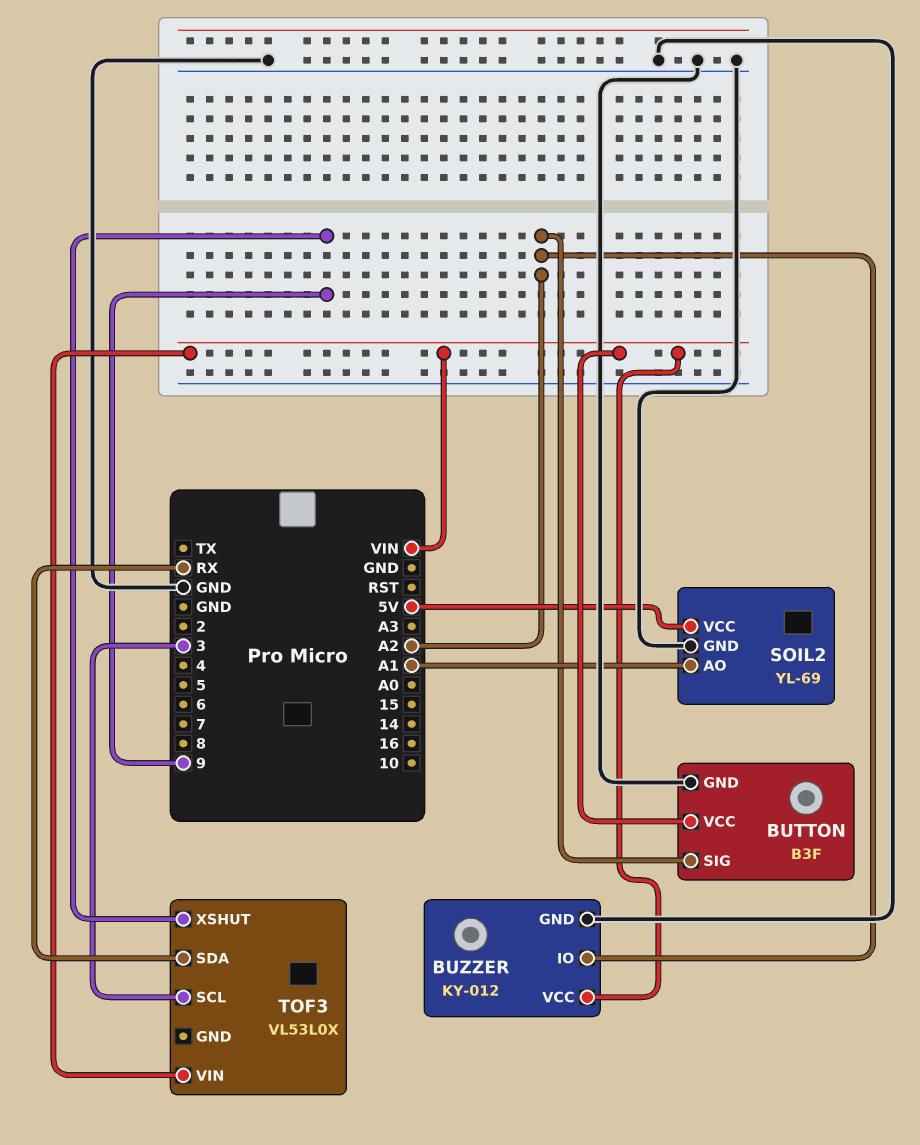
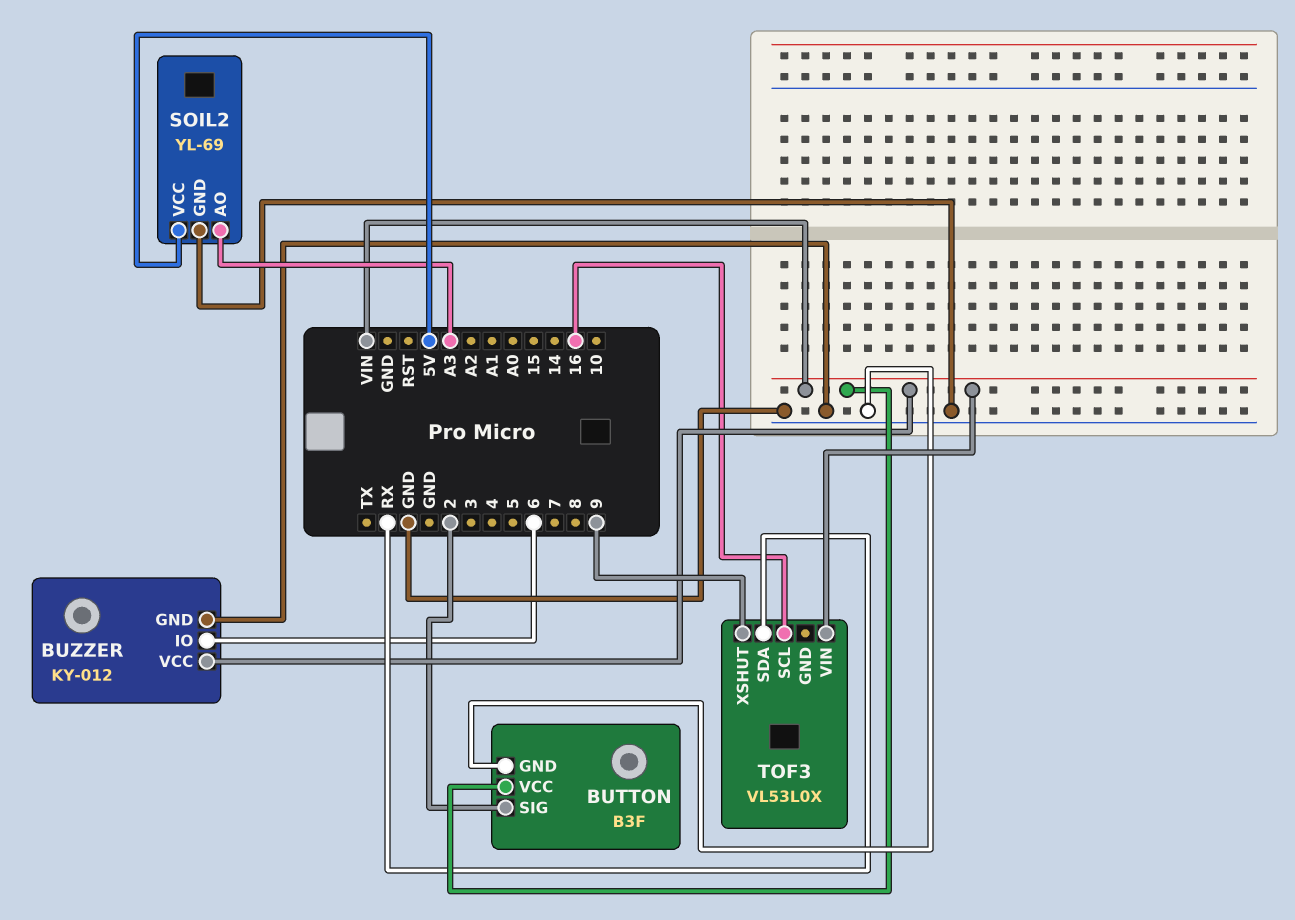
BUTTON pin SIG: A2 -> 2
BUZZER pin IO: A2 -> 6
SOIL2 pin AO: A1 -> A3
TOF3 pin SCL: 3 -> 16

